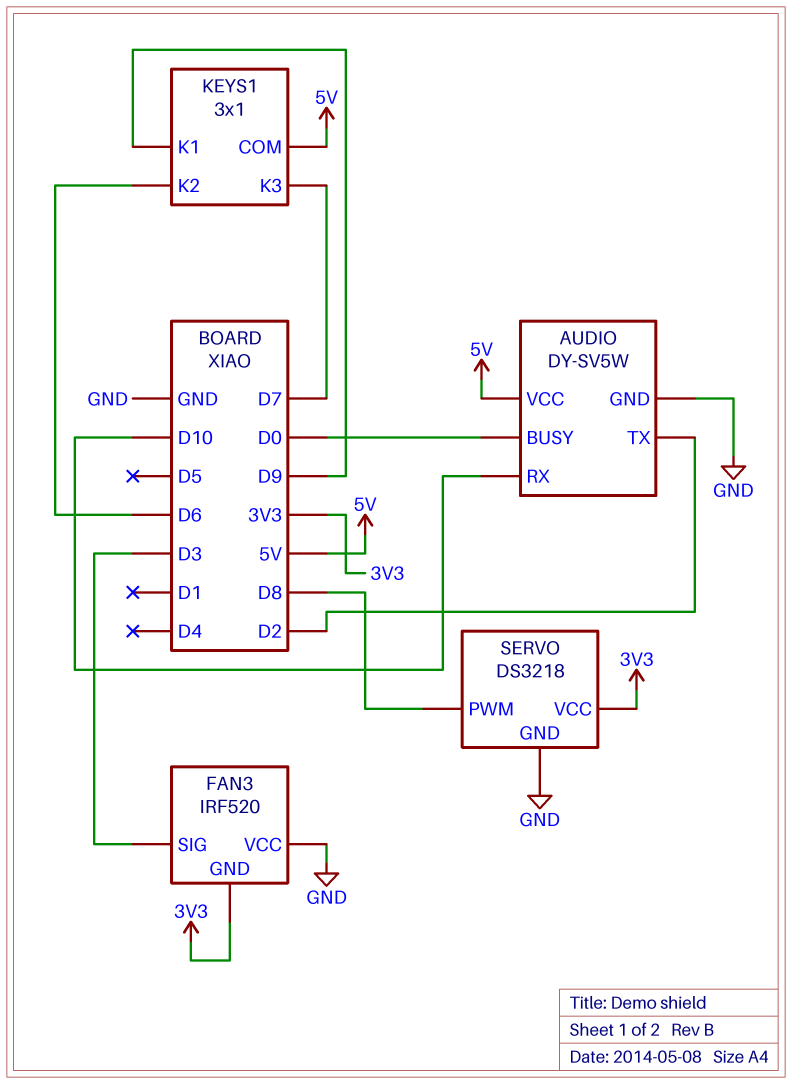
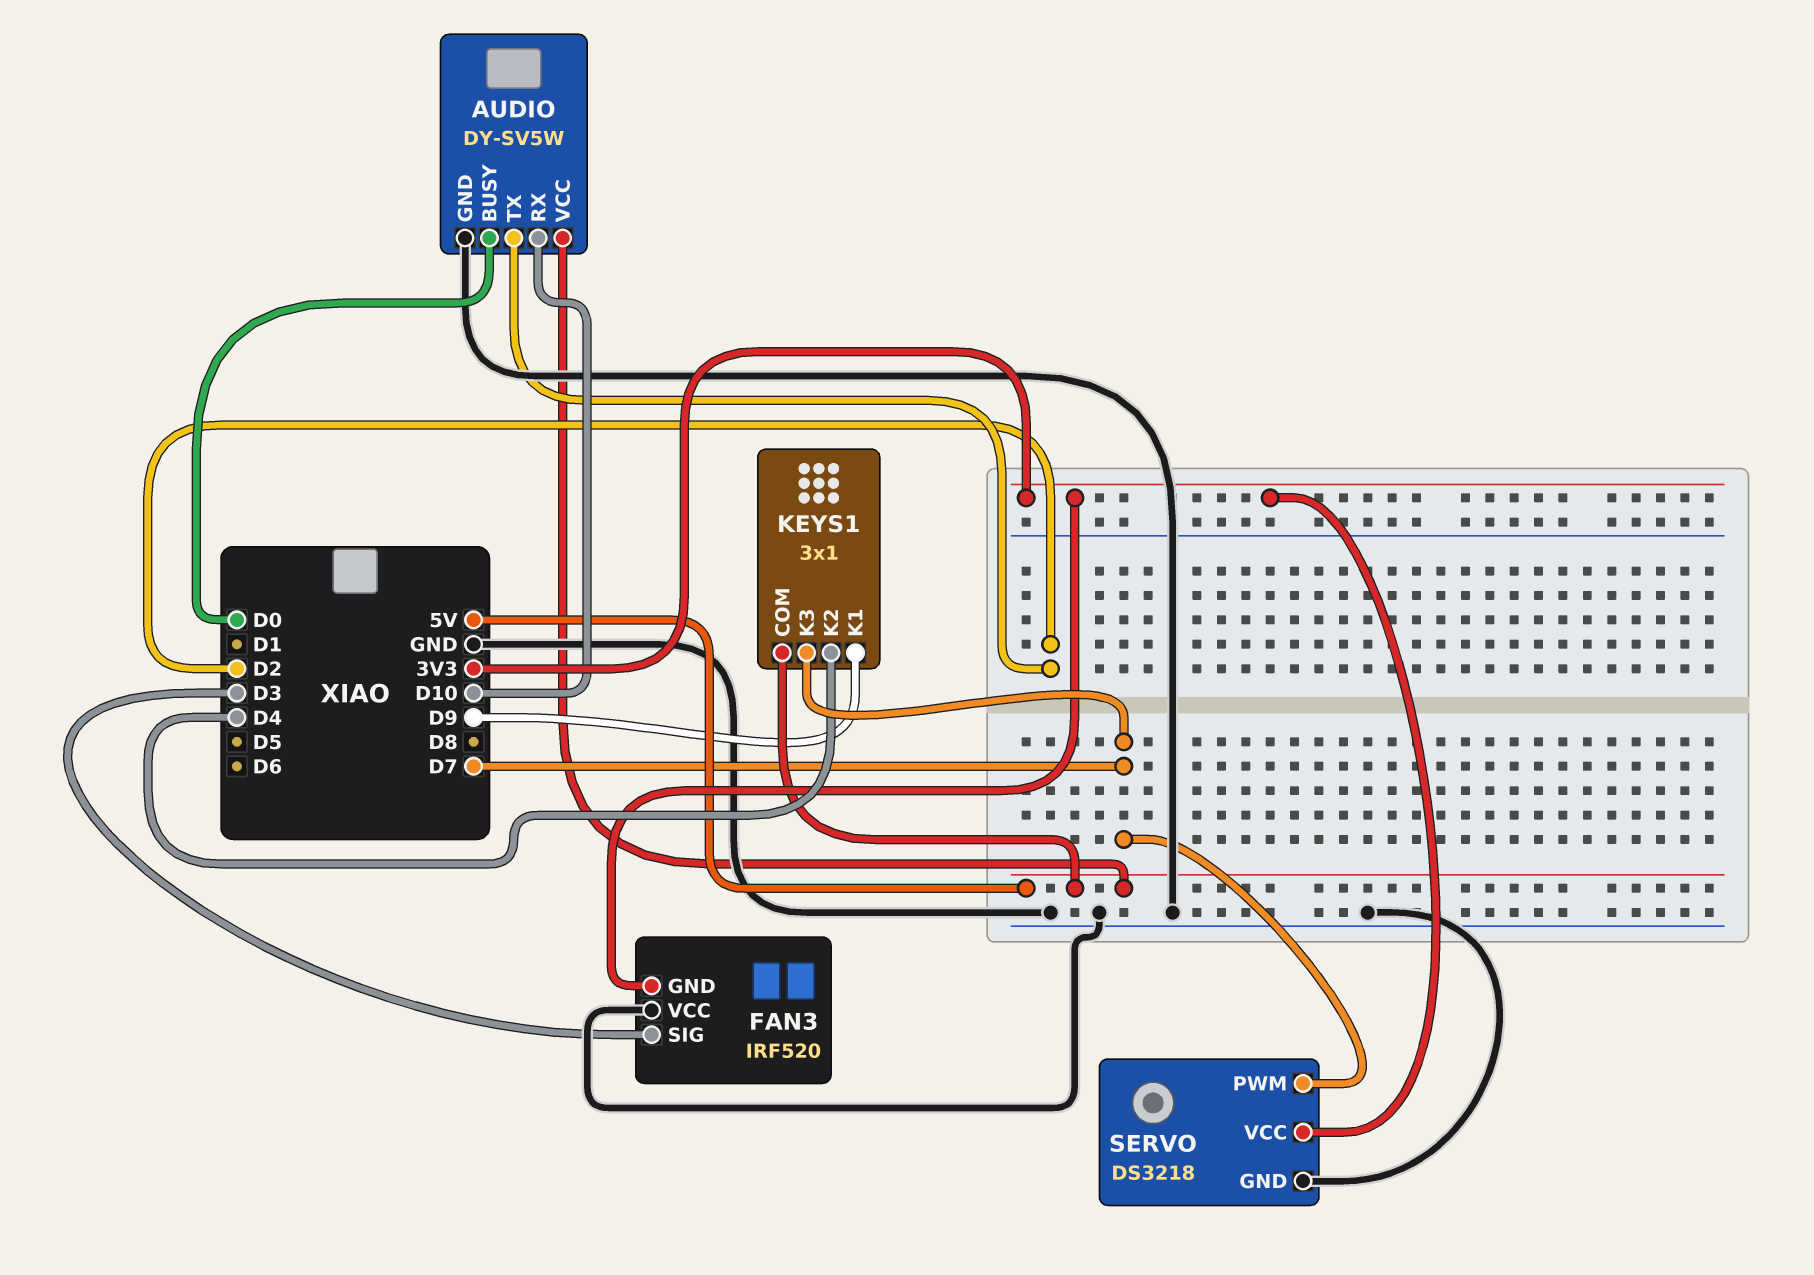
KEYS1 pin K2: D6 -> D4
SERVO pin PWM: D8 -> D7

